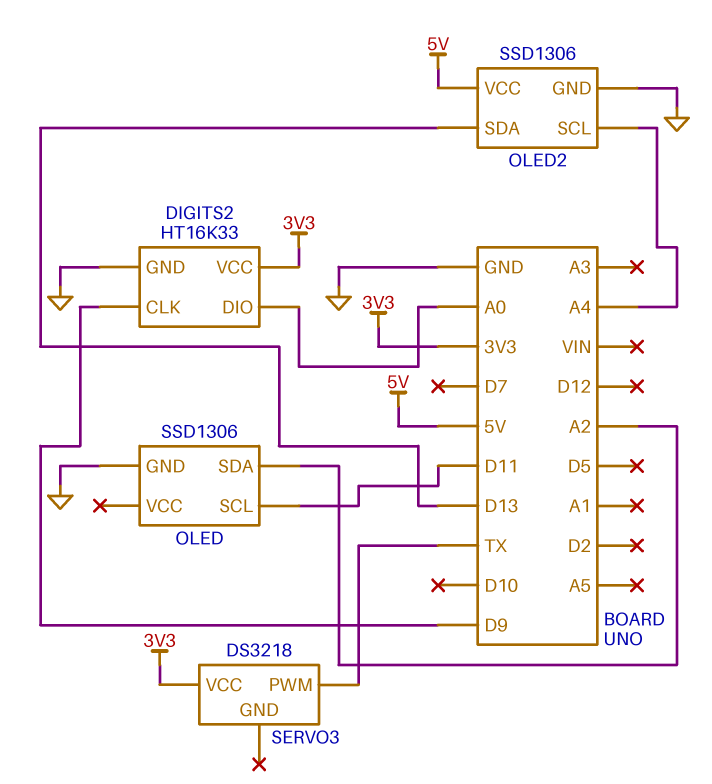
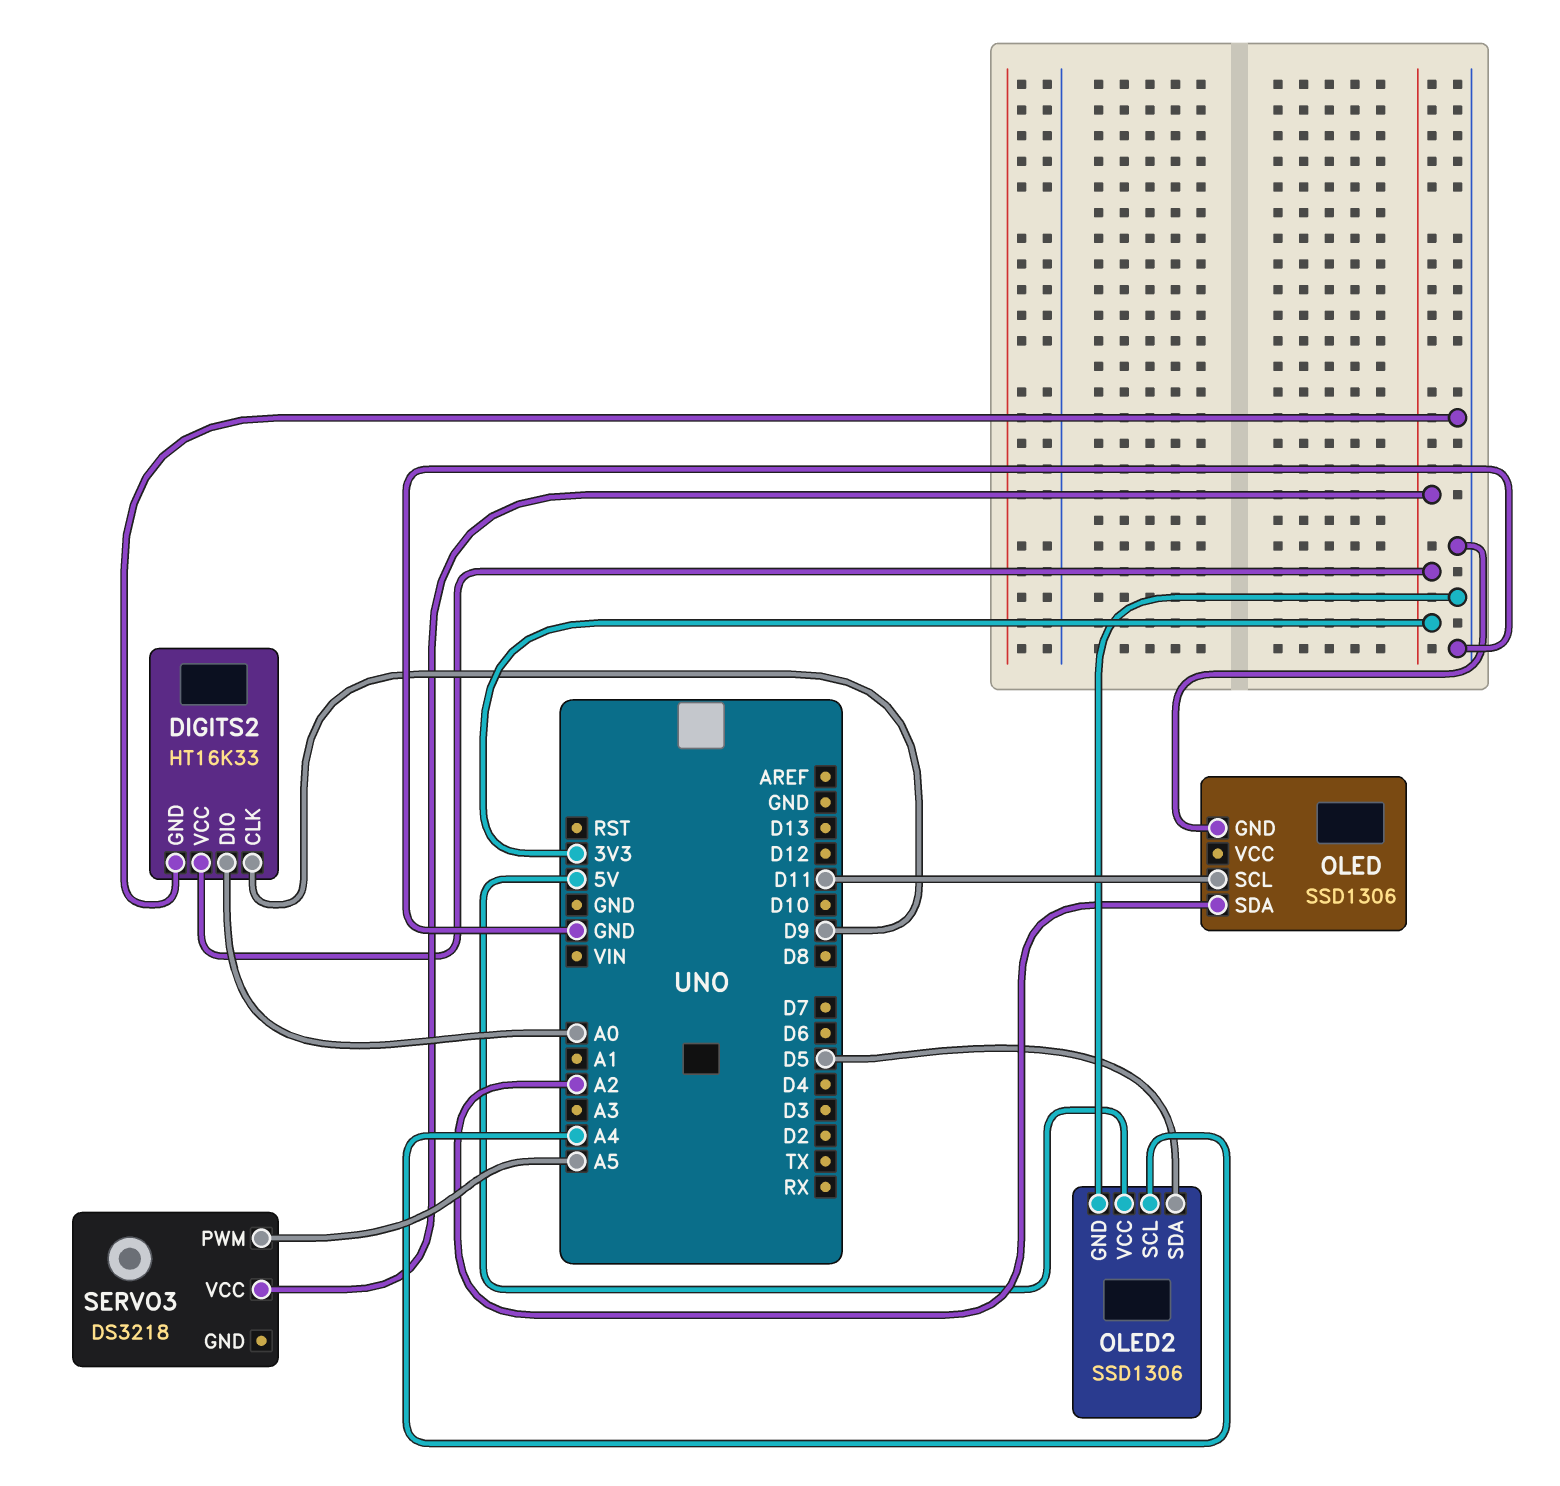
OLED2 pin SDA: D13 -> D5
SERVO3 pin PWM: TX -> A5

